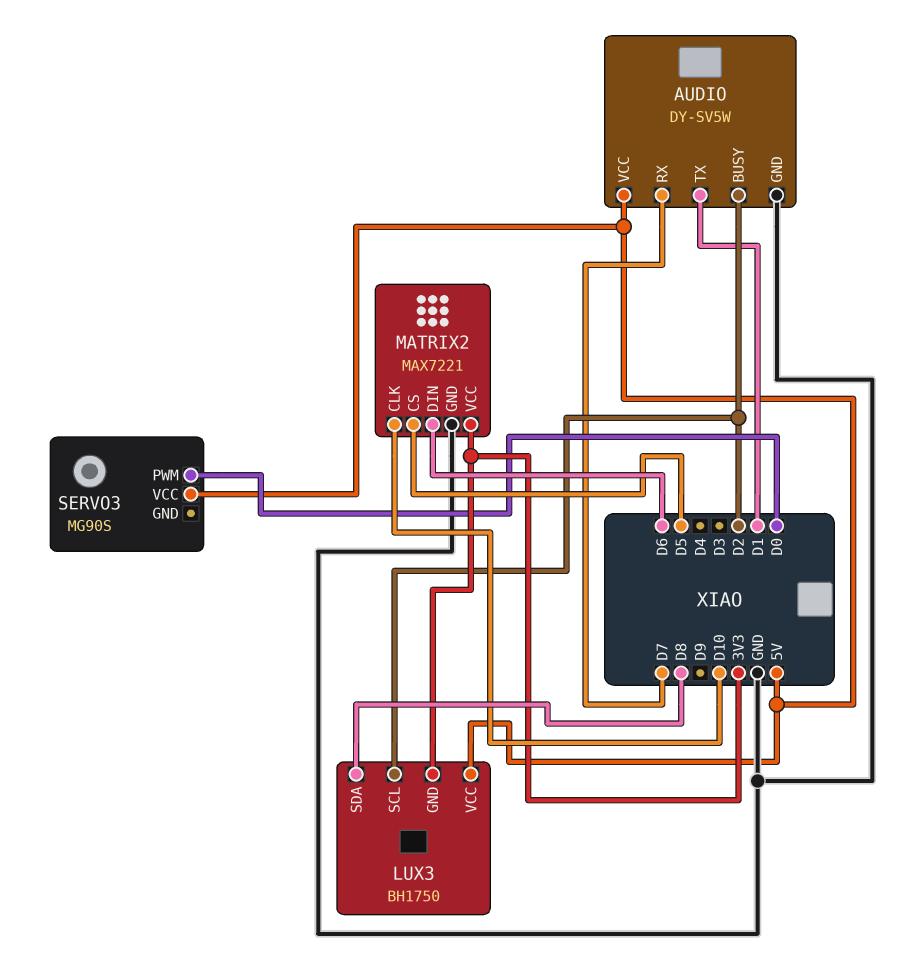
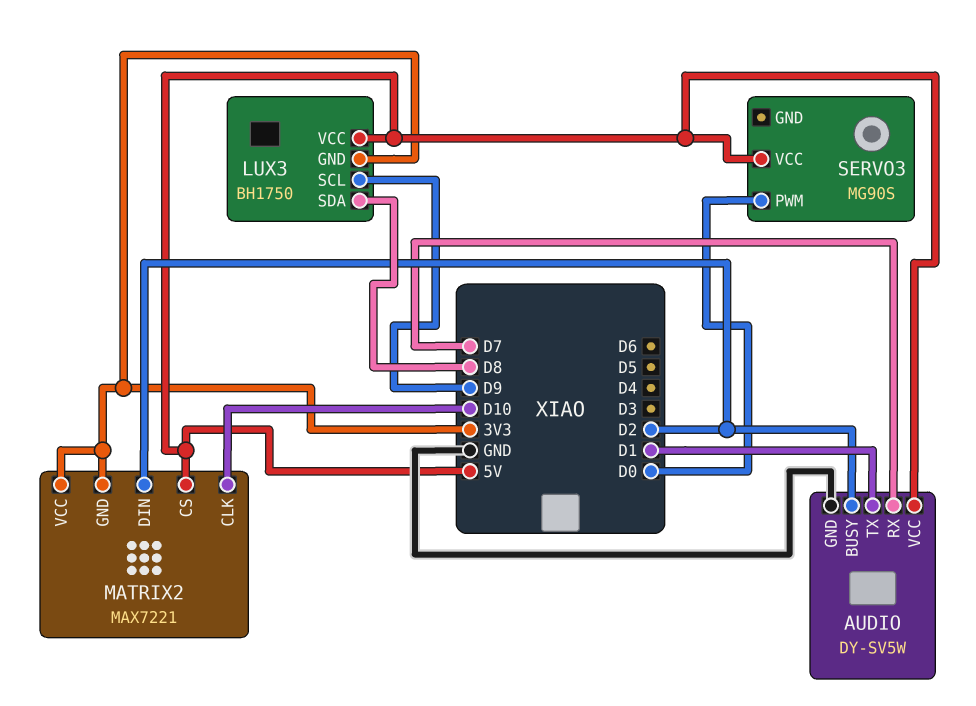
LUX3 pin SCL: D2 -> D9
MATRIX2 pin CS: D5 -> 5V
MATRIX2 pin DIN: D6 -> D2
MATRIX2 pin GND: GND -> 3V3

